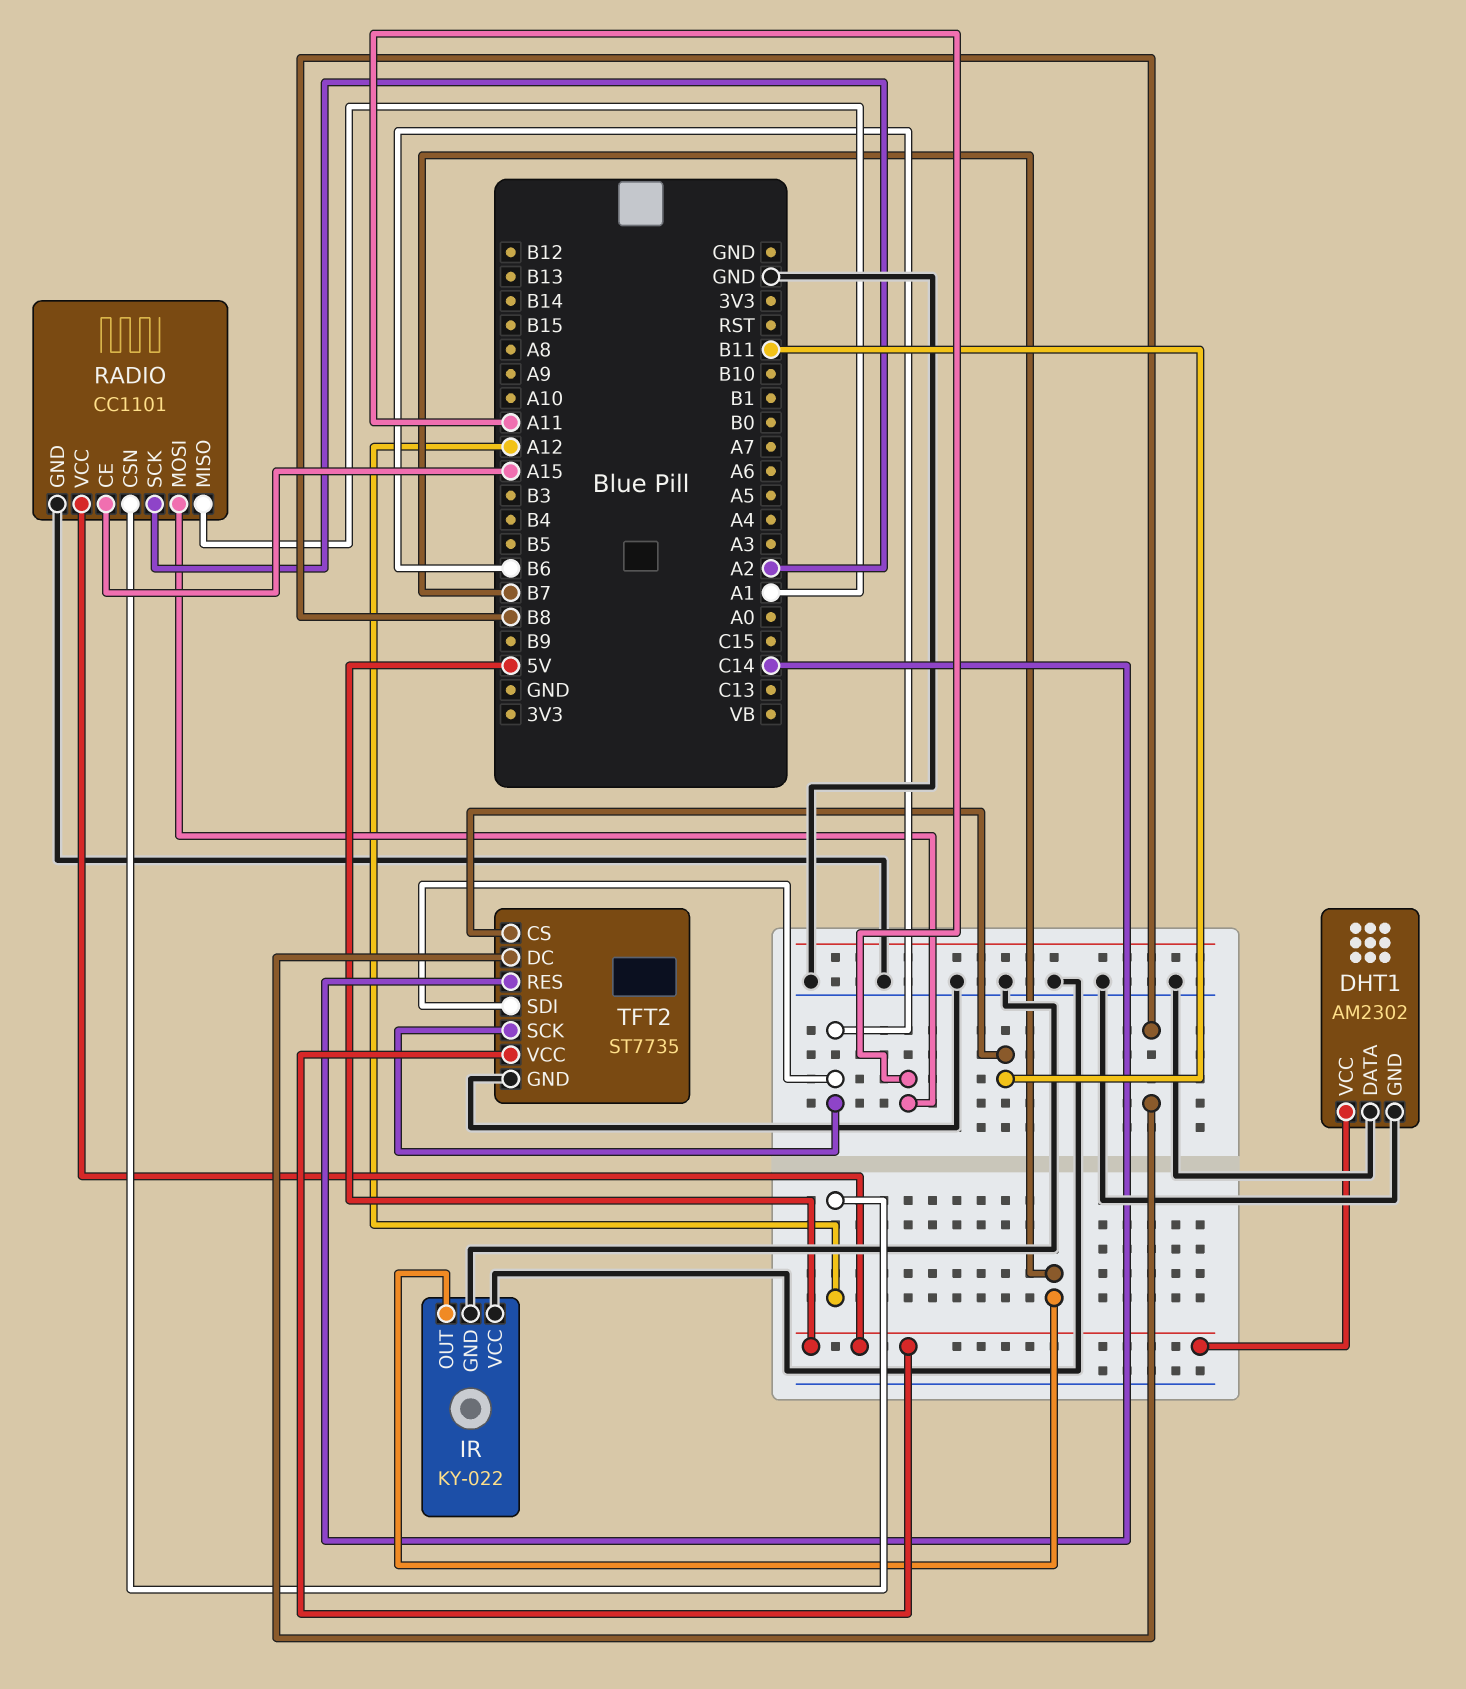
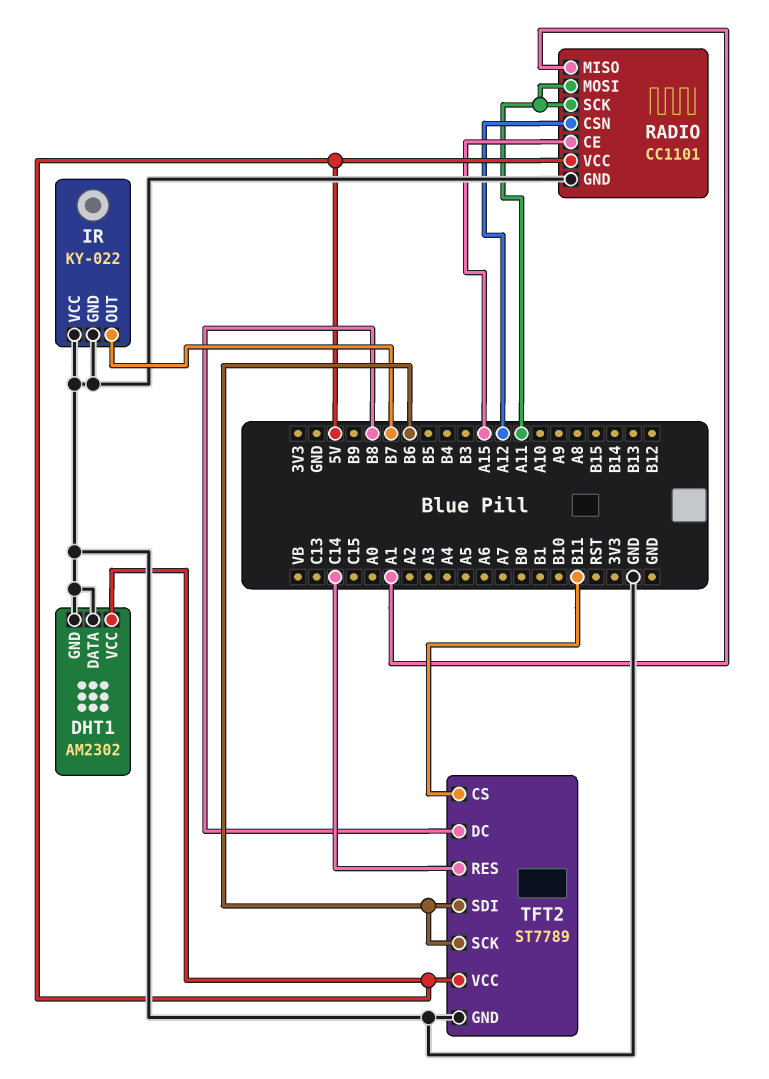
RADIO pin SCK: A2 -> A11
TFT2: ST7735 -> ST7789

